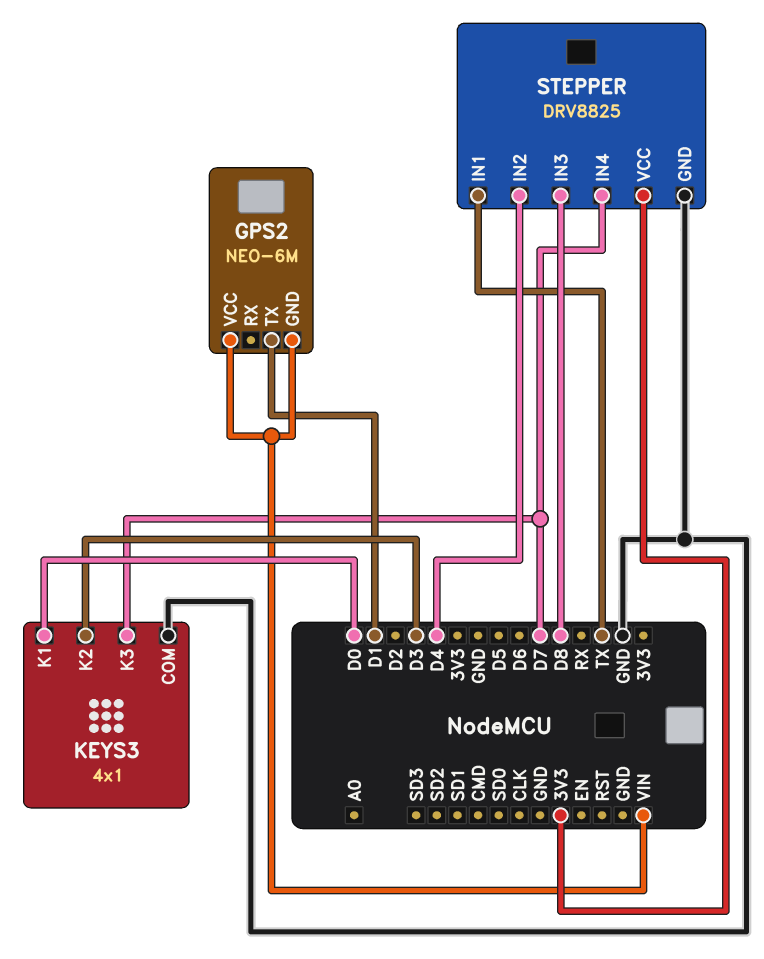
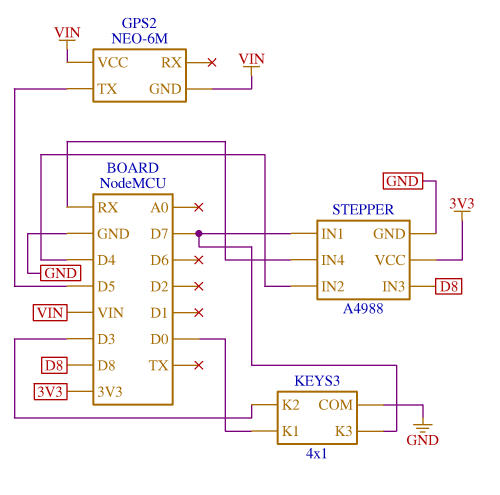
GPS2 pin TX: D1 -> D5
STEPPER: DRV8825 -> A4988
STEPPER pin IN1: TX -> D7
STEPPER pin IN4: D7 -> RX

